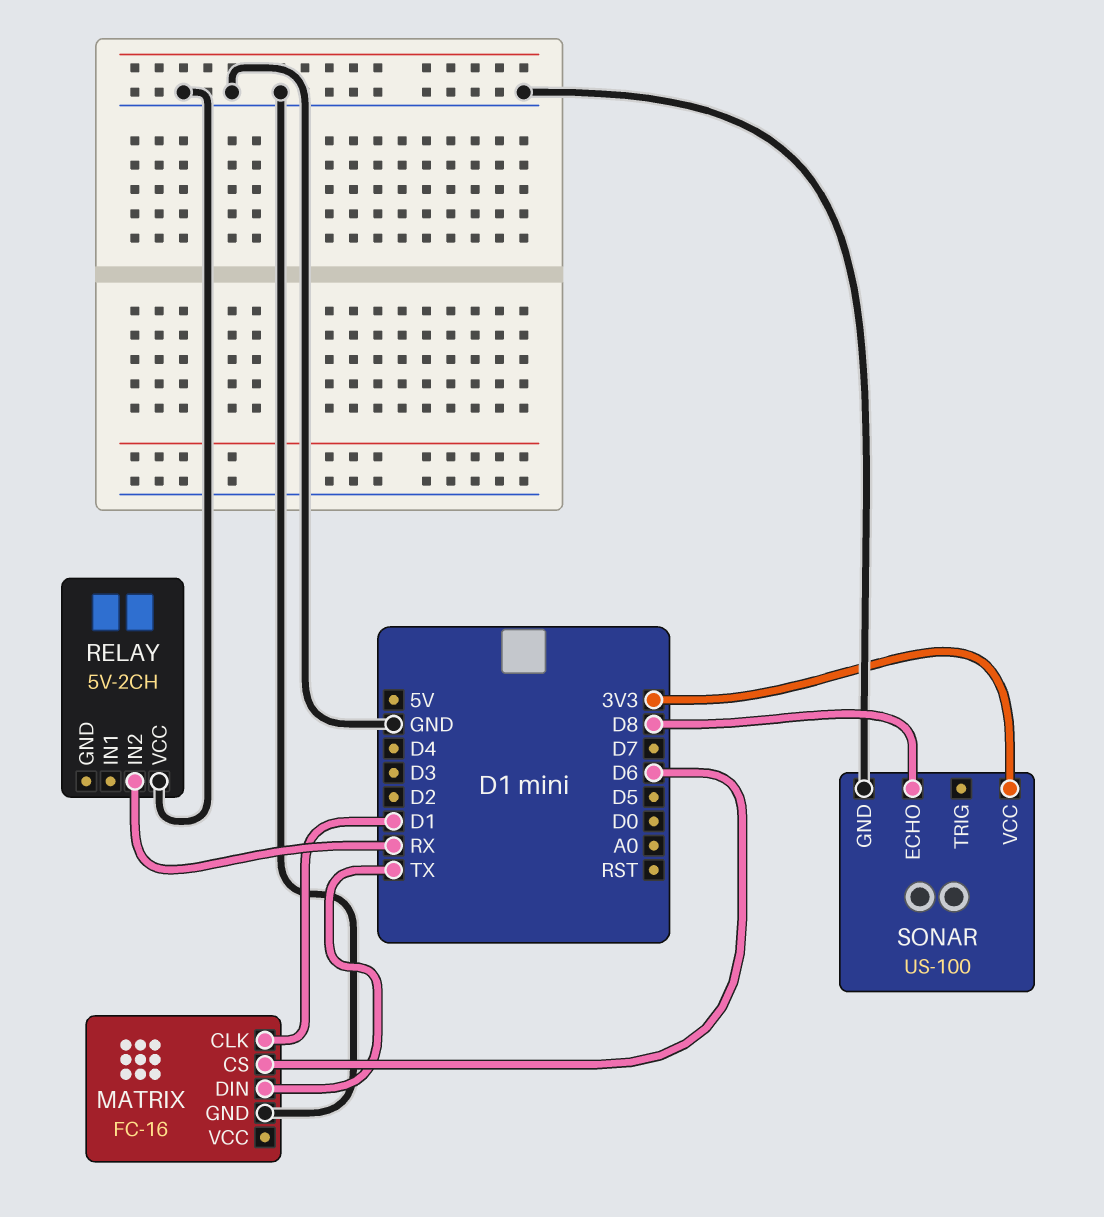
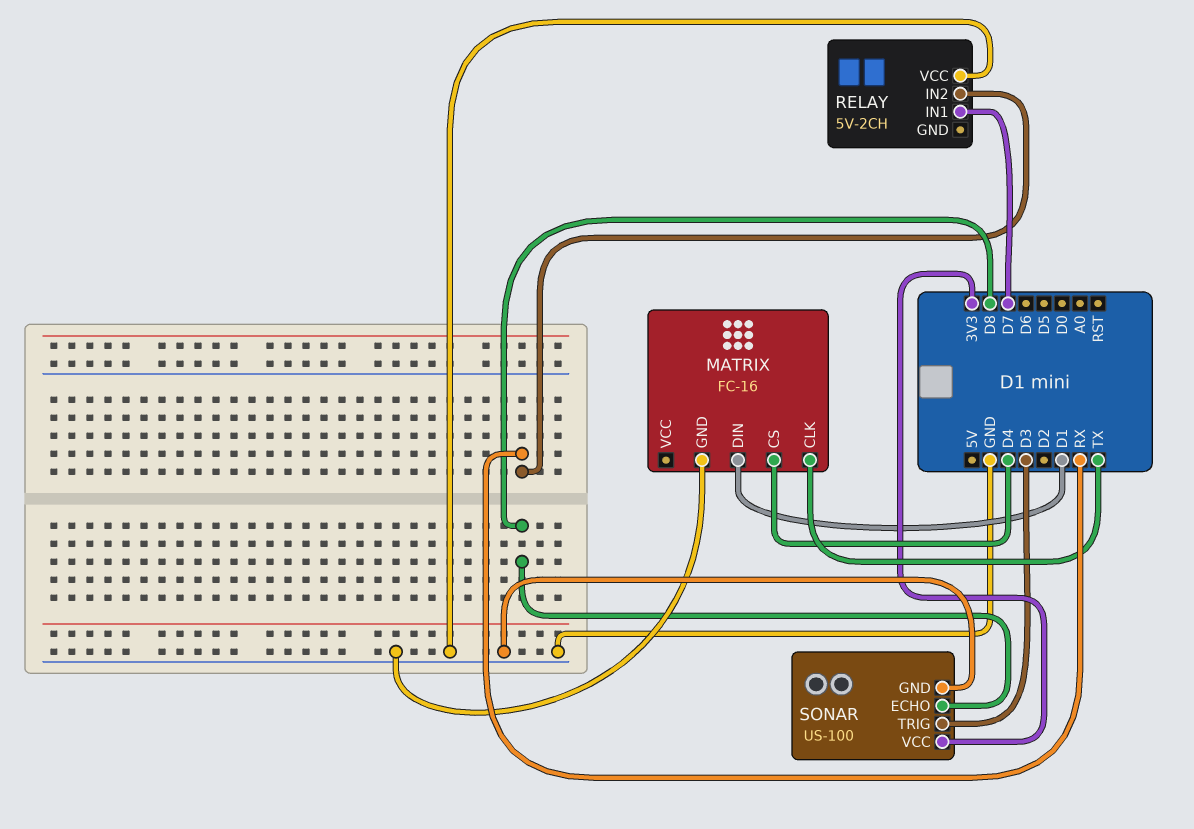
MATRIX pin CLK: D1 -> TX
MATRIX pin CS: D6 -> D4
MATRIX pin DIN: TX -> D1
RELAY pin IN1: none -> D7
SONAR pin TRIG: none -> D3

